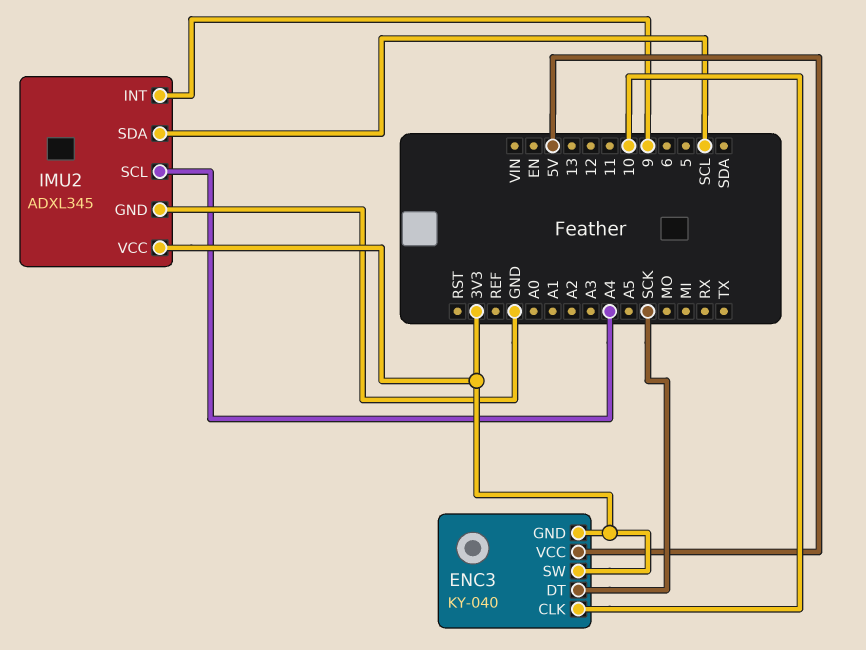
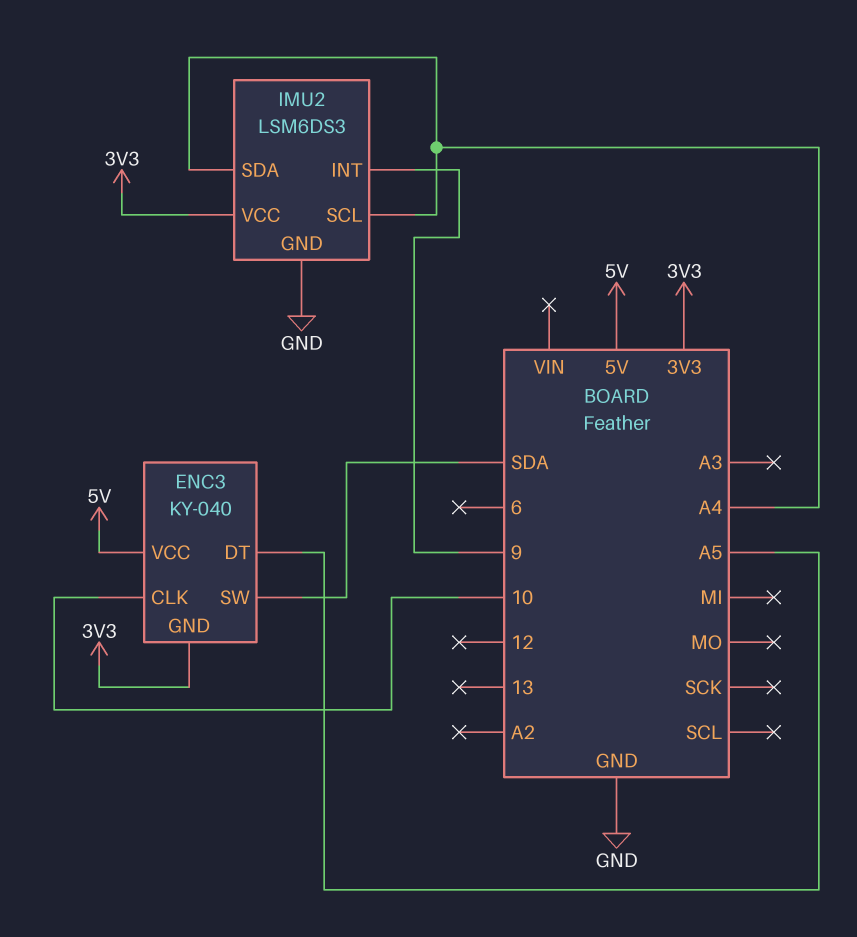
ENC3 pin DT: SCK -> A5
ENC3 pin SW: 3V3 -> SDA
IMU2: ADXL345 -> LSM6DS3
IMU2 pin SDA: SCL -> A4

